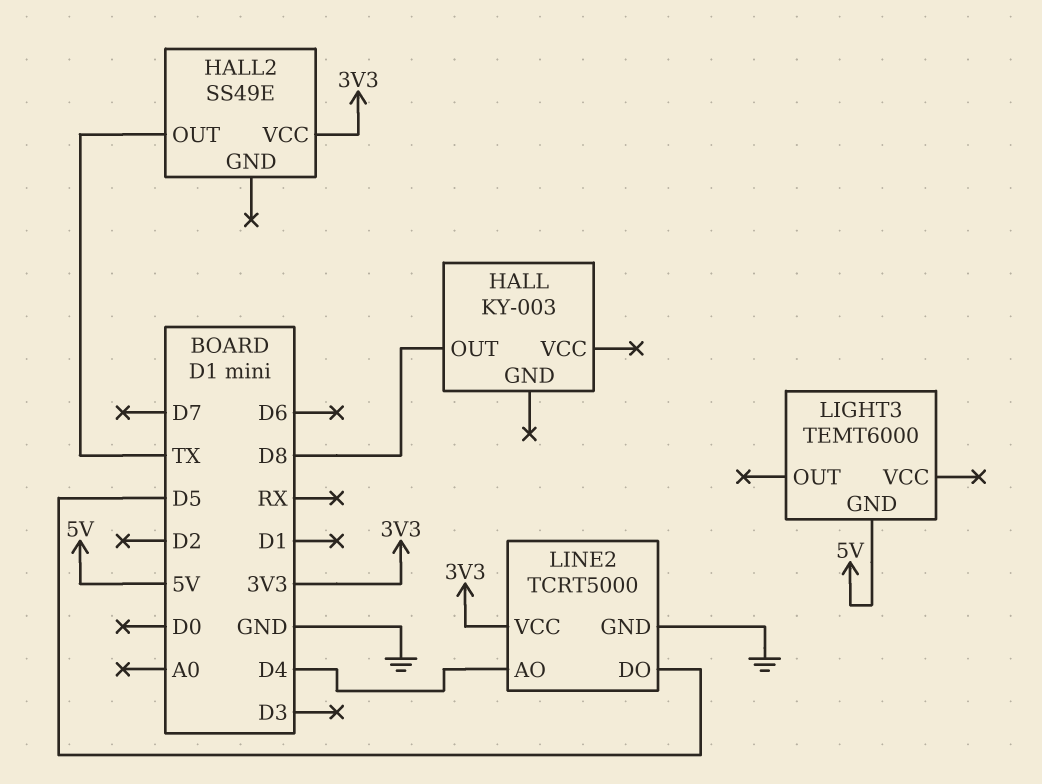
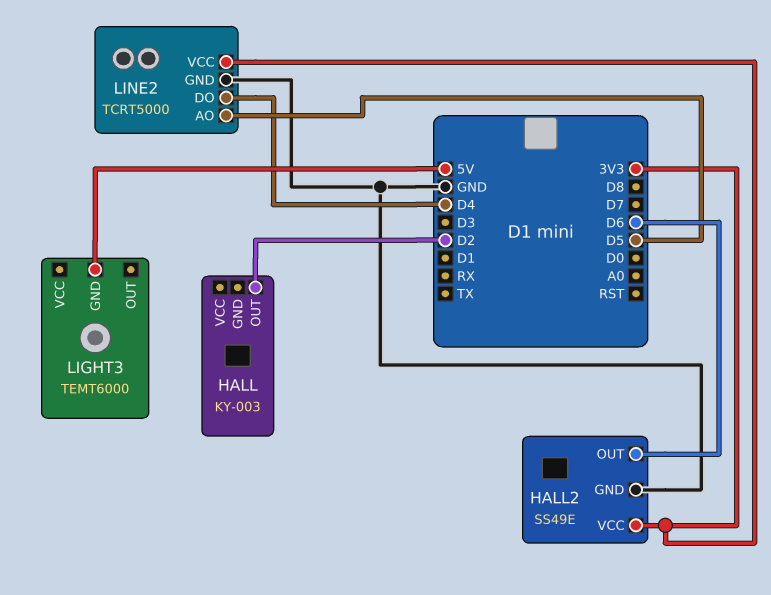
HALL pin OUT: D8 -> D2
HALL2 pin GND: none -> GND
HALL2 pin OUT: TX -> D6
LINE2 pin AO: D4 -> D5
LINE2 pin DO: D5 -> D4

